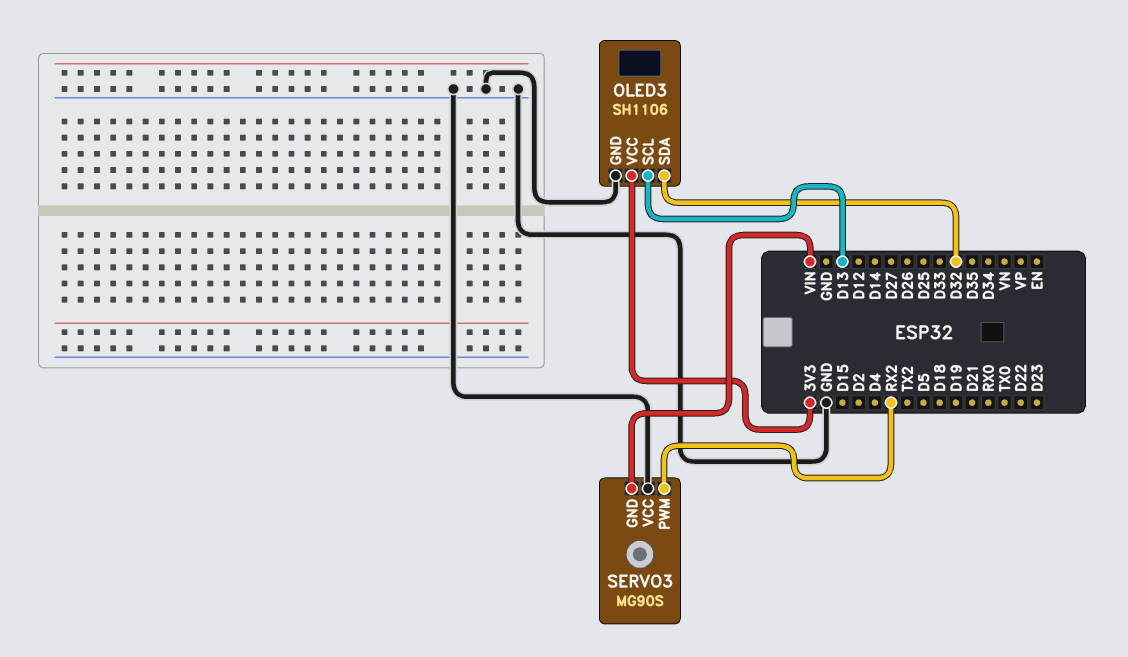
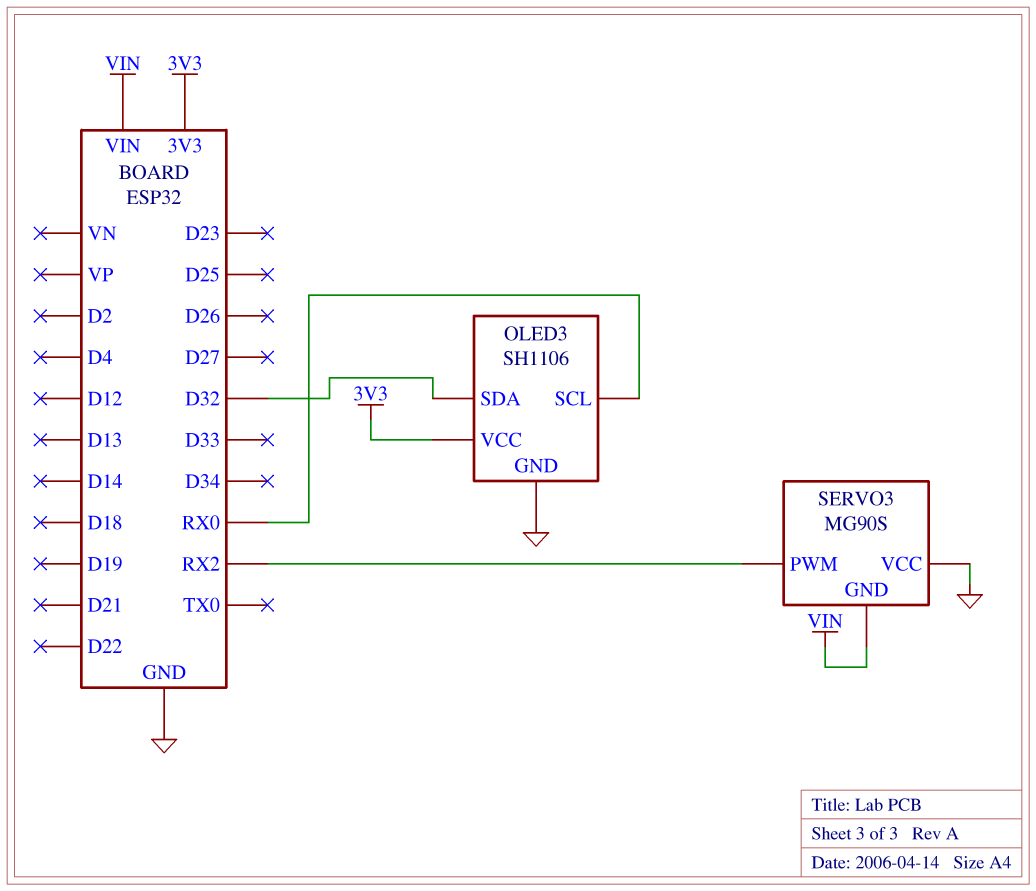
OLED3 pin SCL: D13 -> RX0

